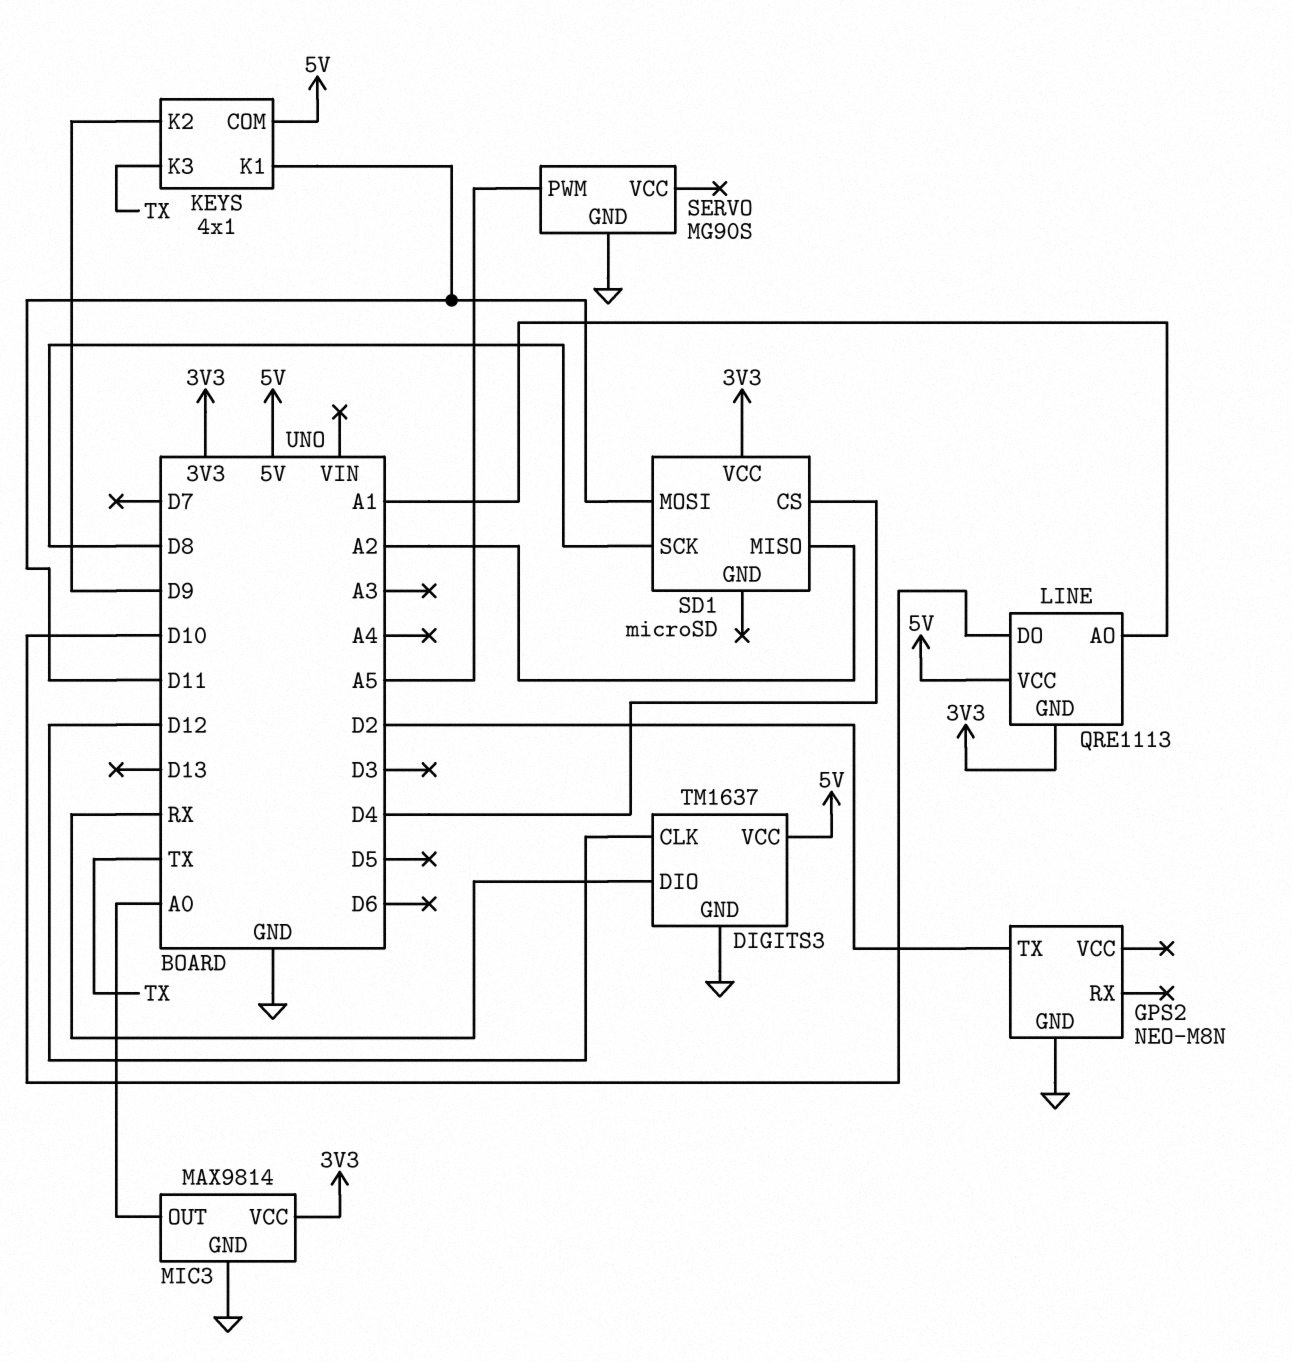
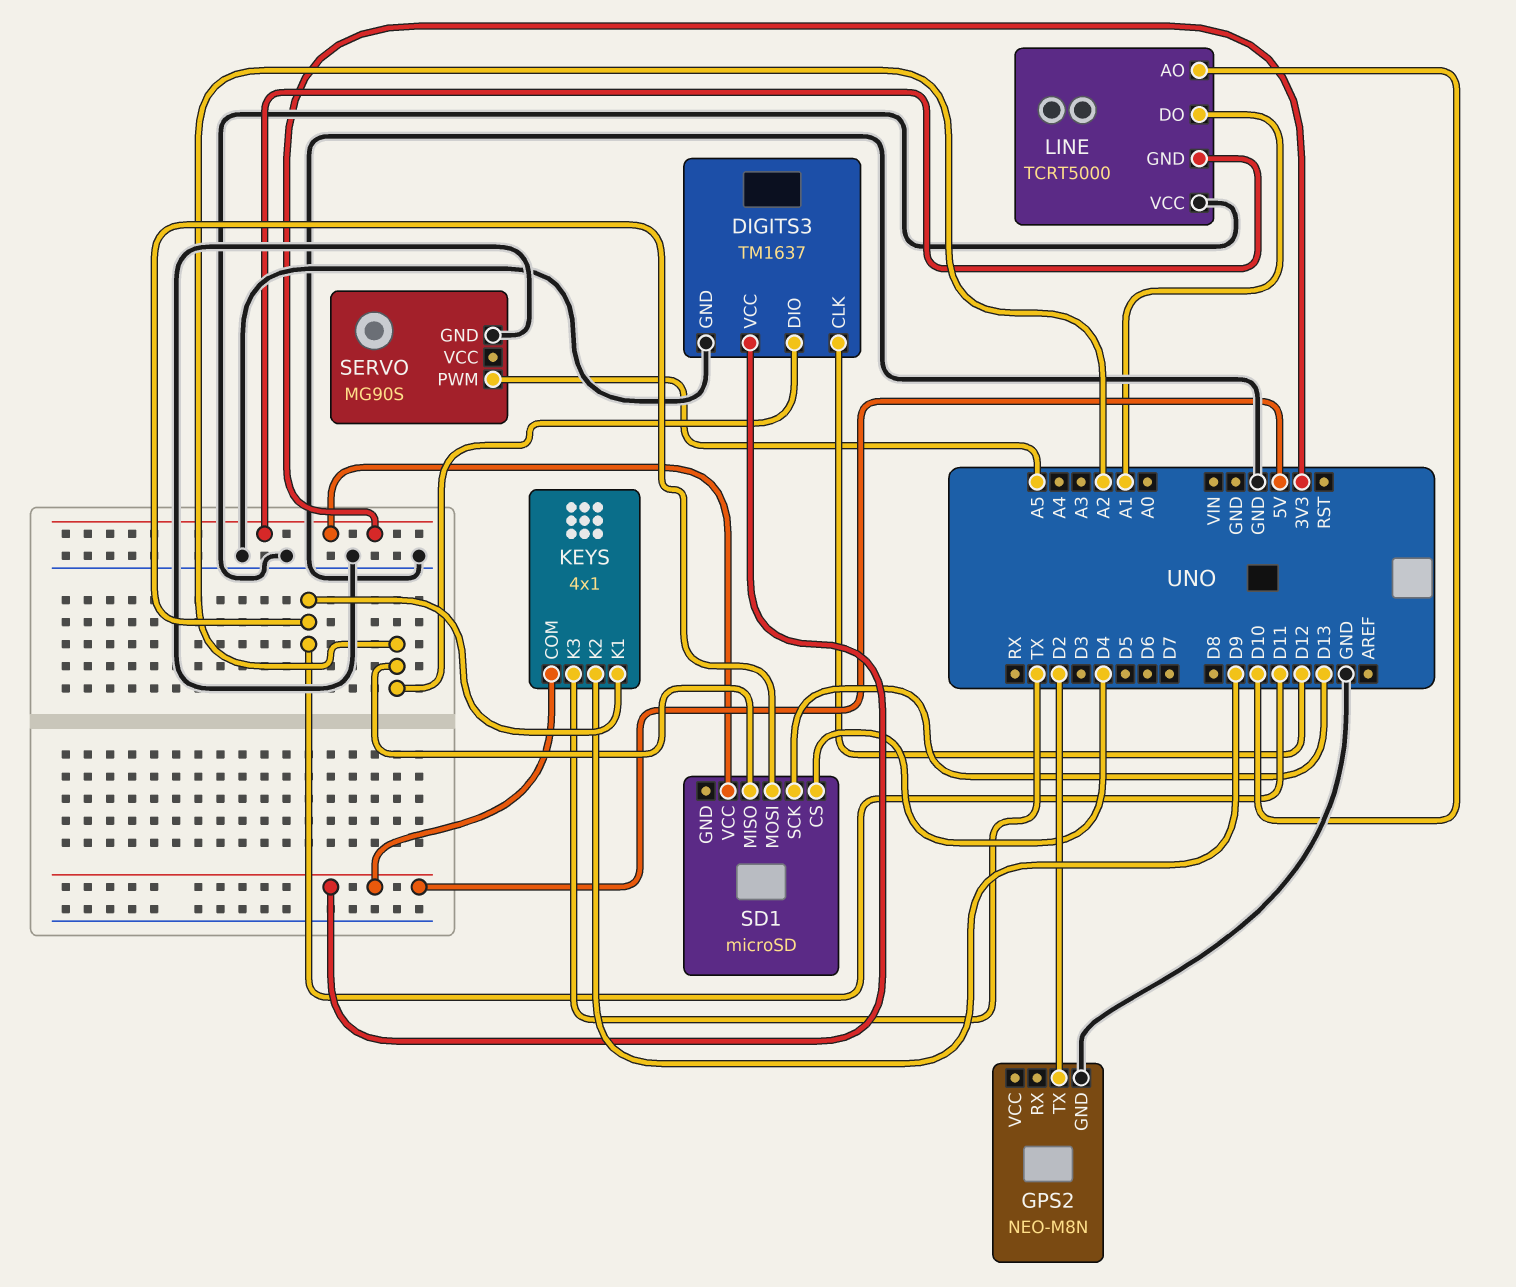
DIGITS3 pin DIO: RX -> A2
LINE: QRE1113 -> TCRT5000
LINE pin AO: A1 -> D10
LINE pin DO: D10 -> A1
LINE pin VCC: 5V -> GND
MIC3: MAX9814 -> none
MIC3 pin GND: GND -> none
MIC3 pin OUT: A0 -> none
MIC3 pin VCC: 3V3 -> none
SD1 pin SCK: D8 -> D13

